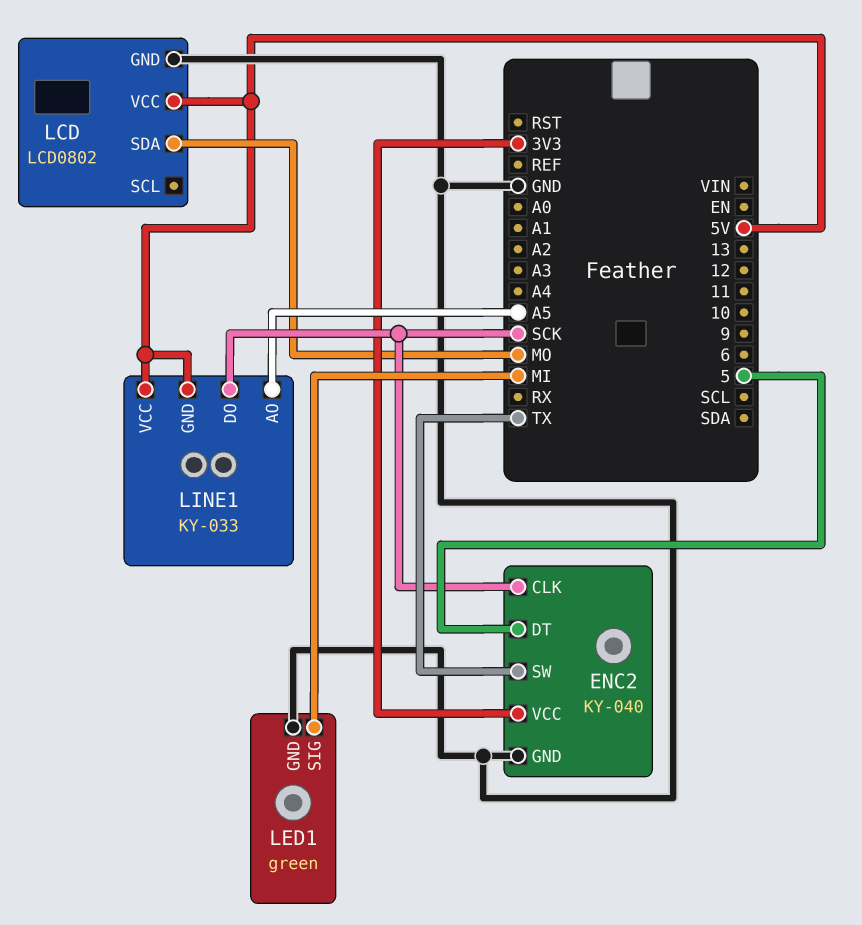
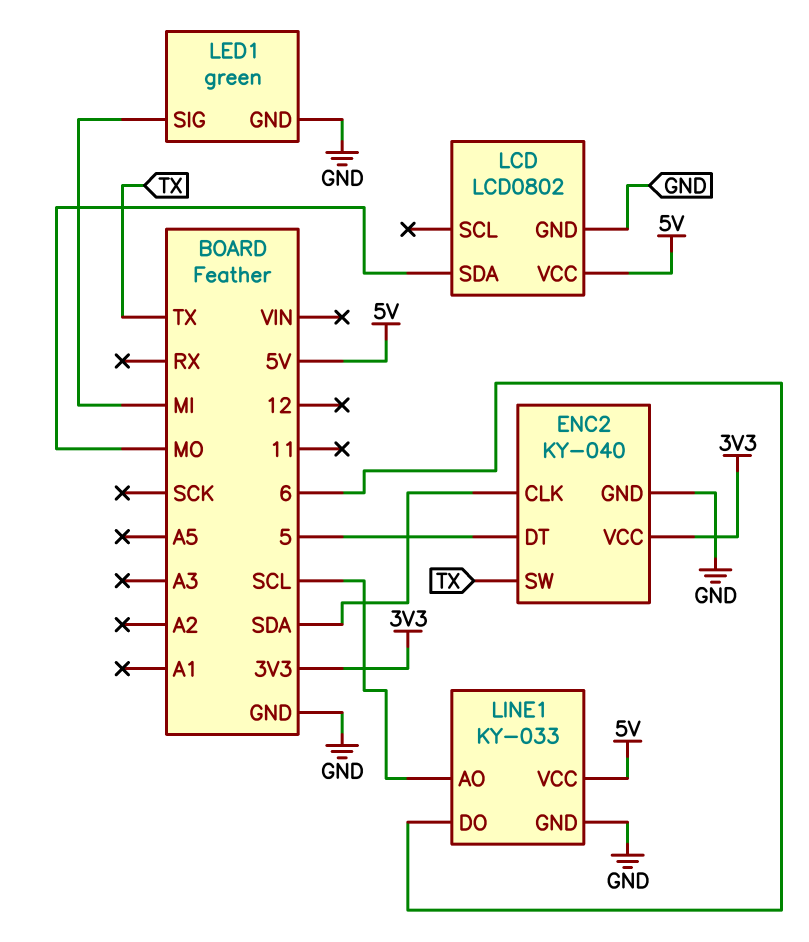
ENC2 pin CLK: SCK -> SDA
LINE1 pin AO: A5 -> SCL
LINE1 pin DO: SCK -> 6
LINE1 pin GND: 5V -> GND

